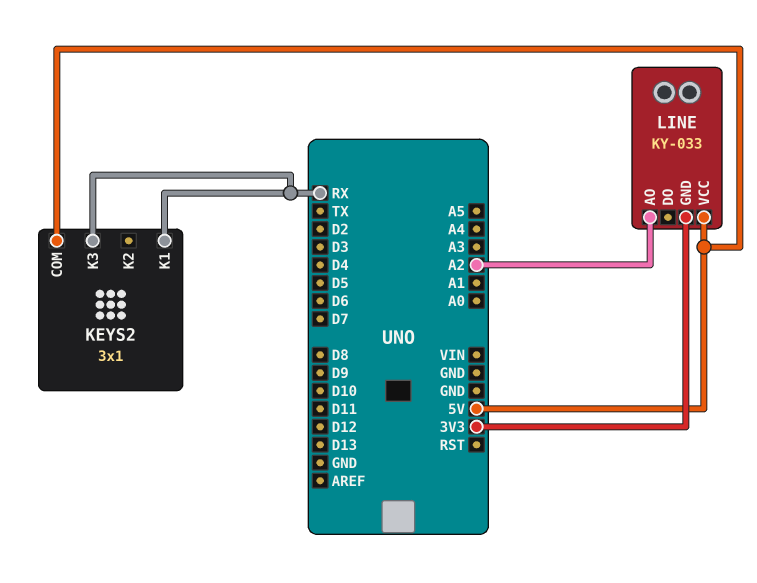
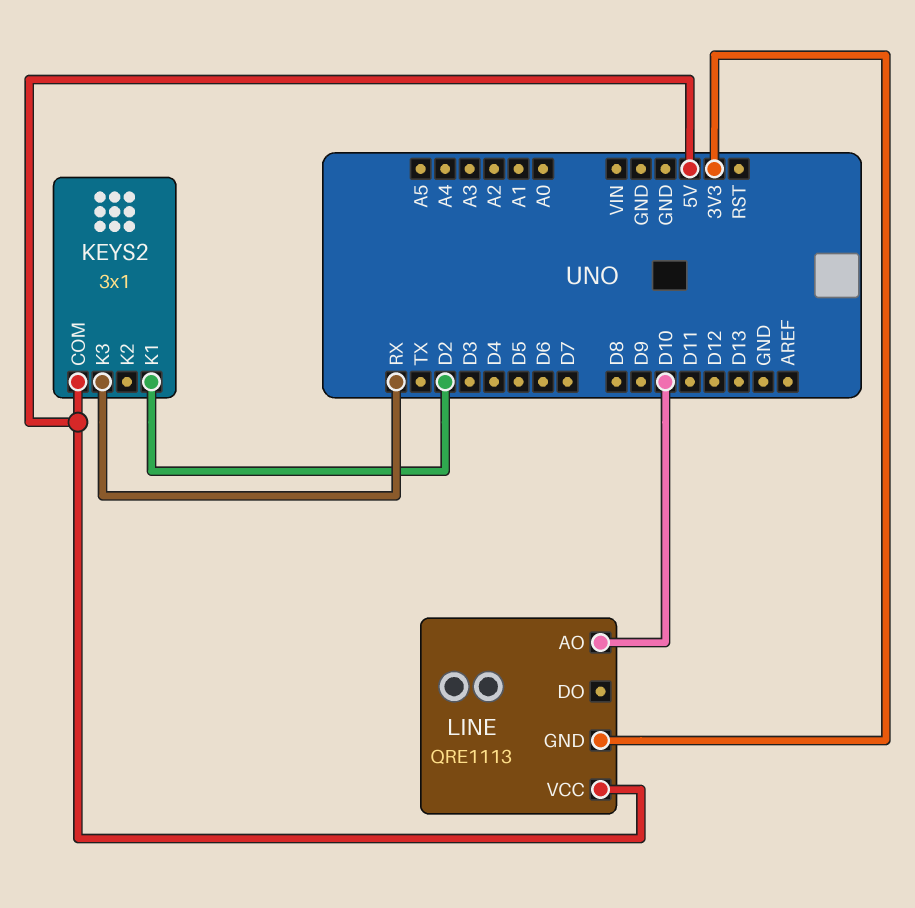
KEYS2 pin K1: RX -> D2
LINE: KY-033 -> QRE1113
LINE pin AO: A2 -> D10

